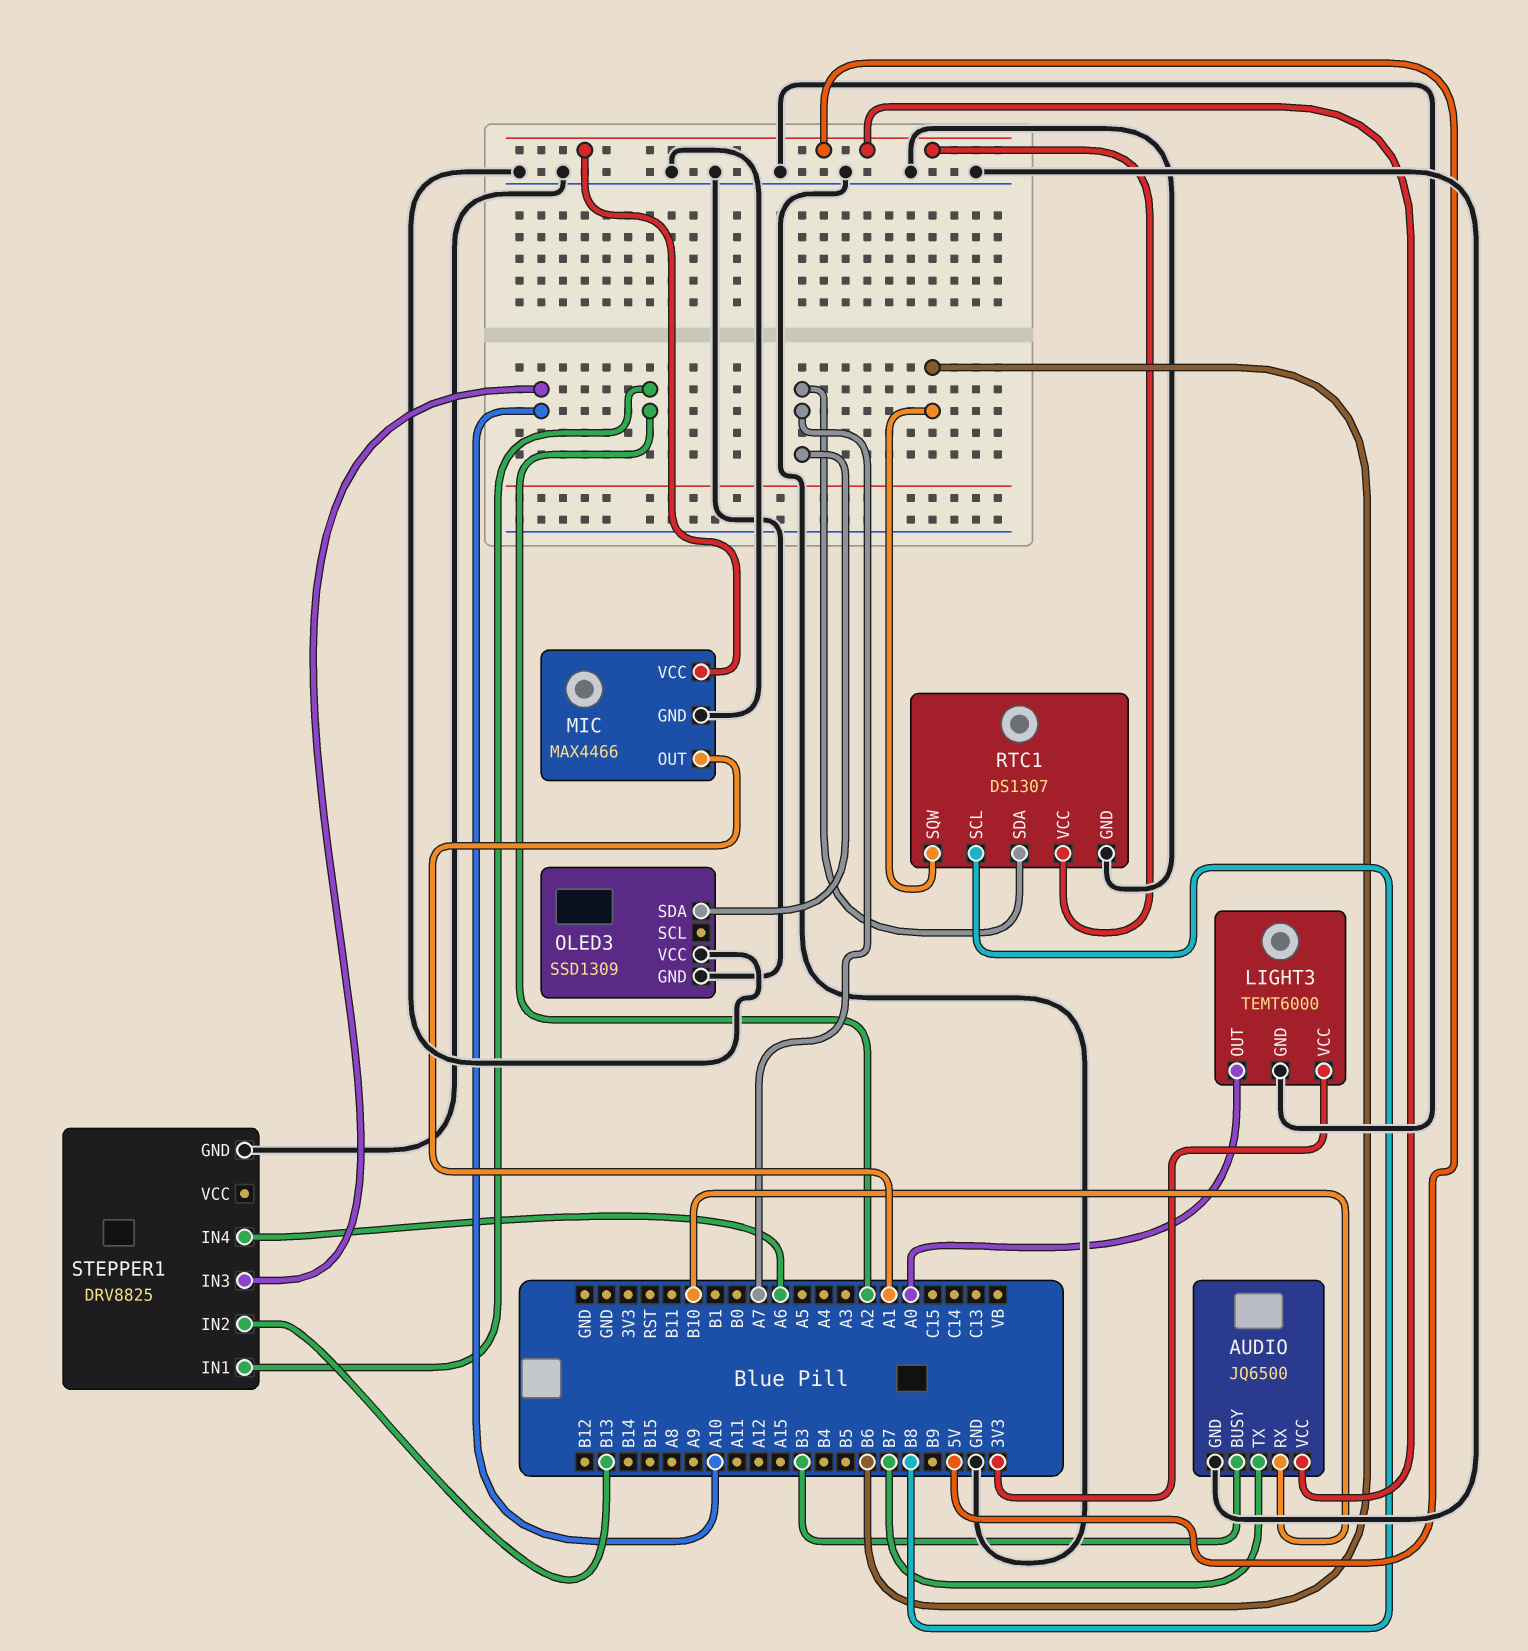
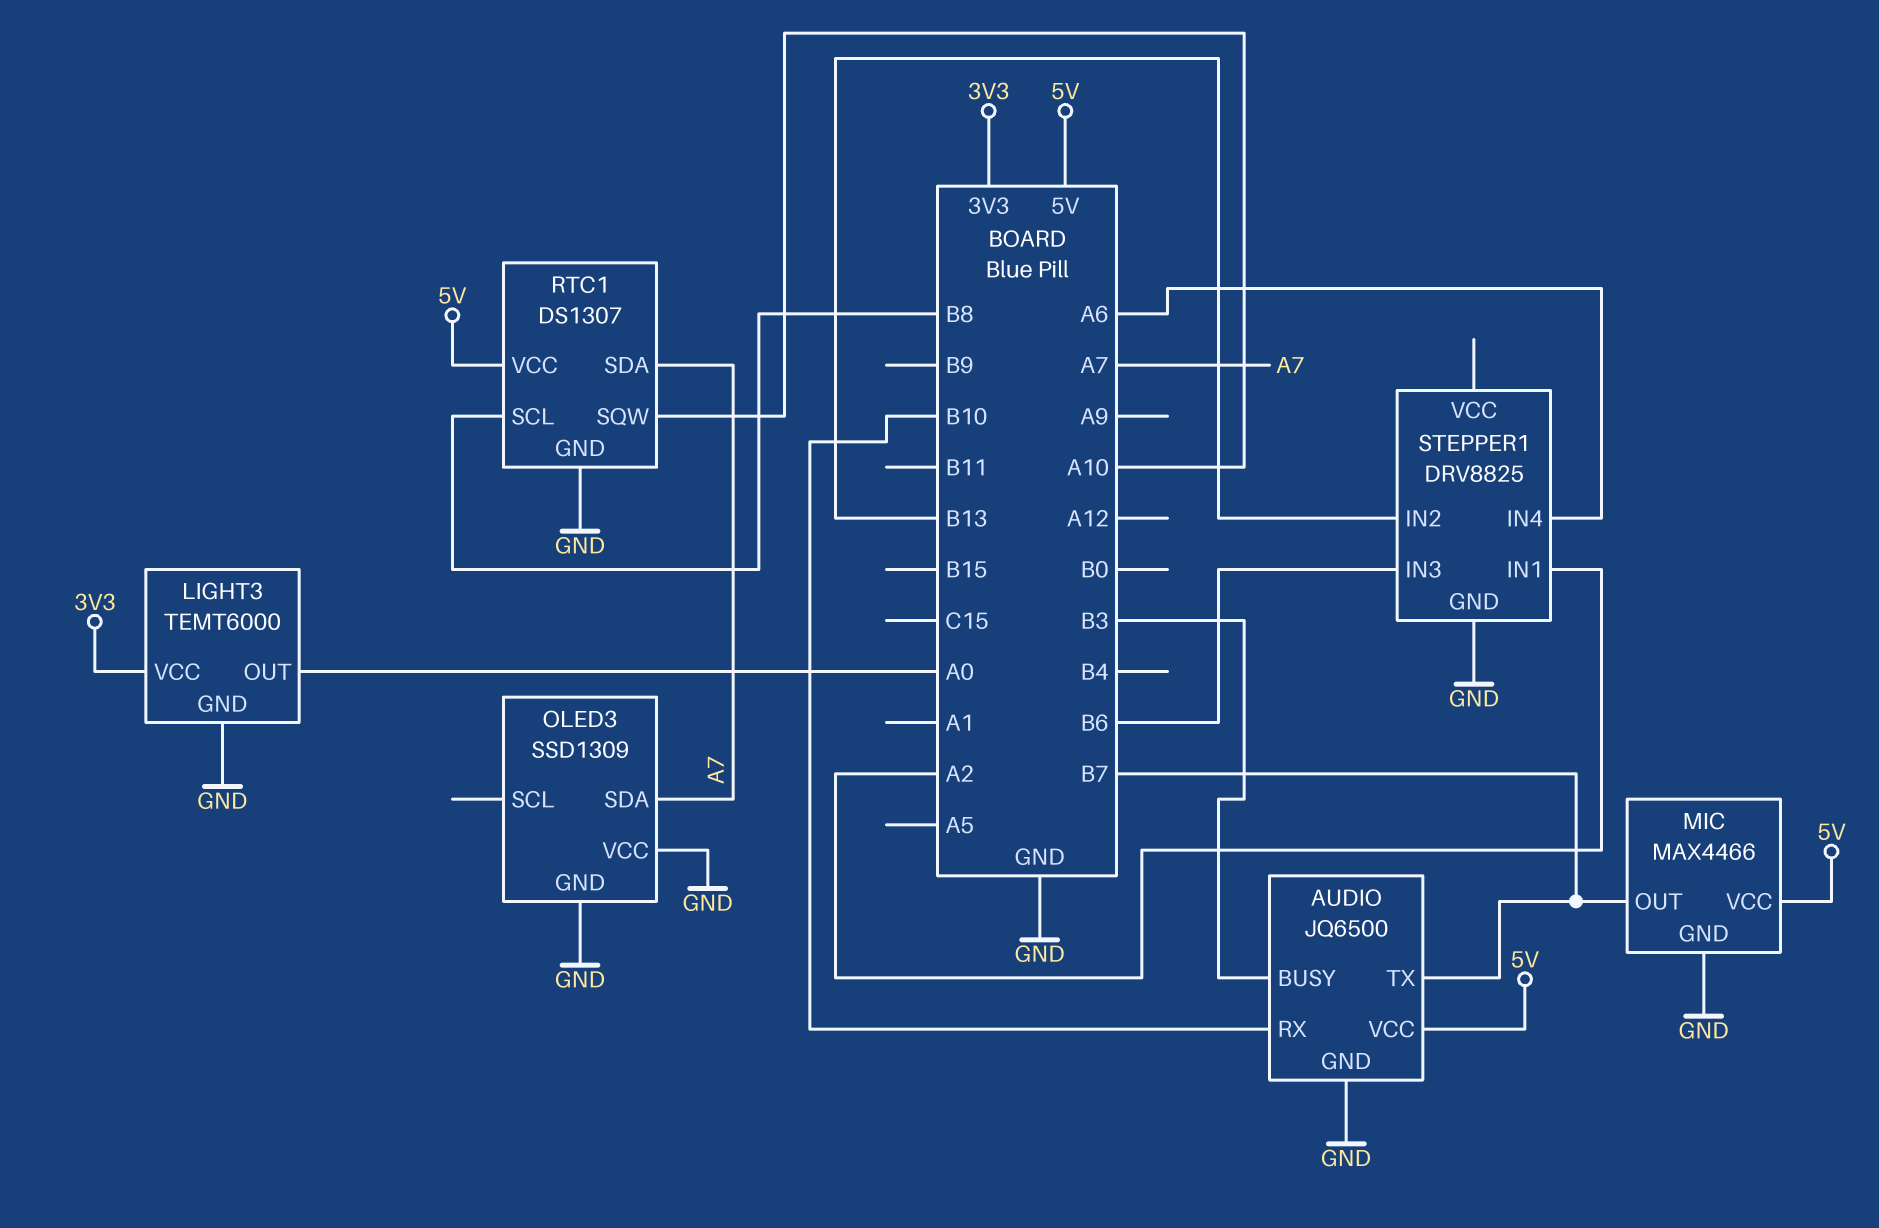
MIC pin OUT: A1 -> B7
RTC1 pin SQW: B6 -> A10
STEPPER1 pin IN3: A10 -> B6

